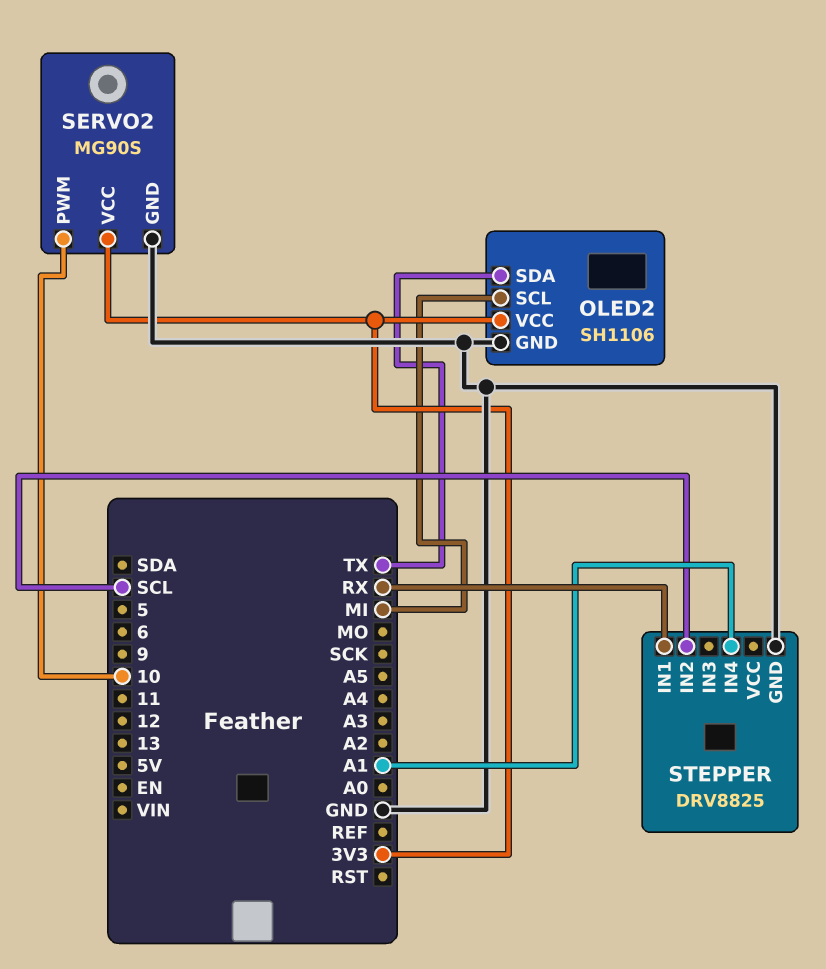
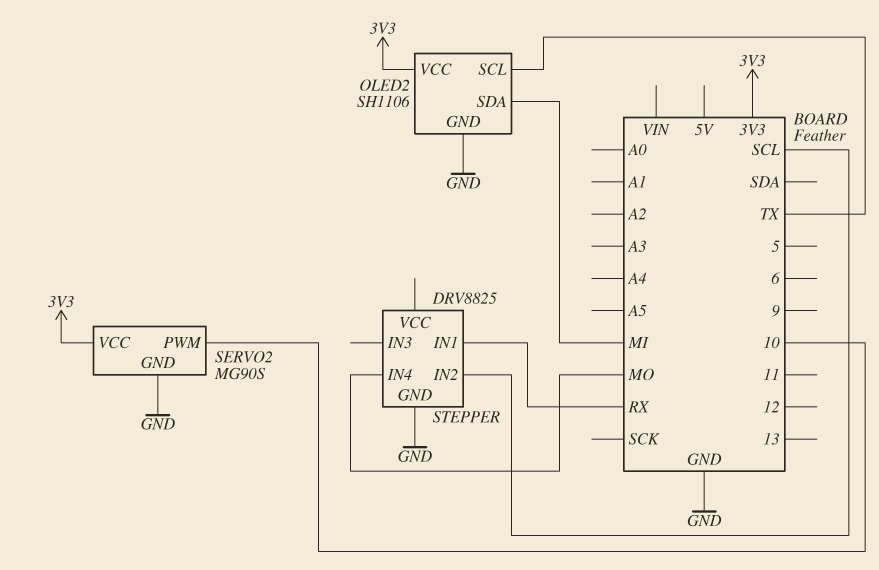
OLED2 pin SCL: MI -> TX
OLED2 pin SDA: TX -> MI
STEPPER pin IN4: A1 -> MO

